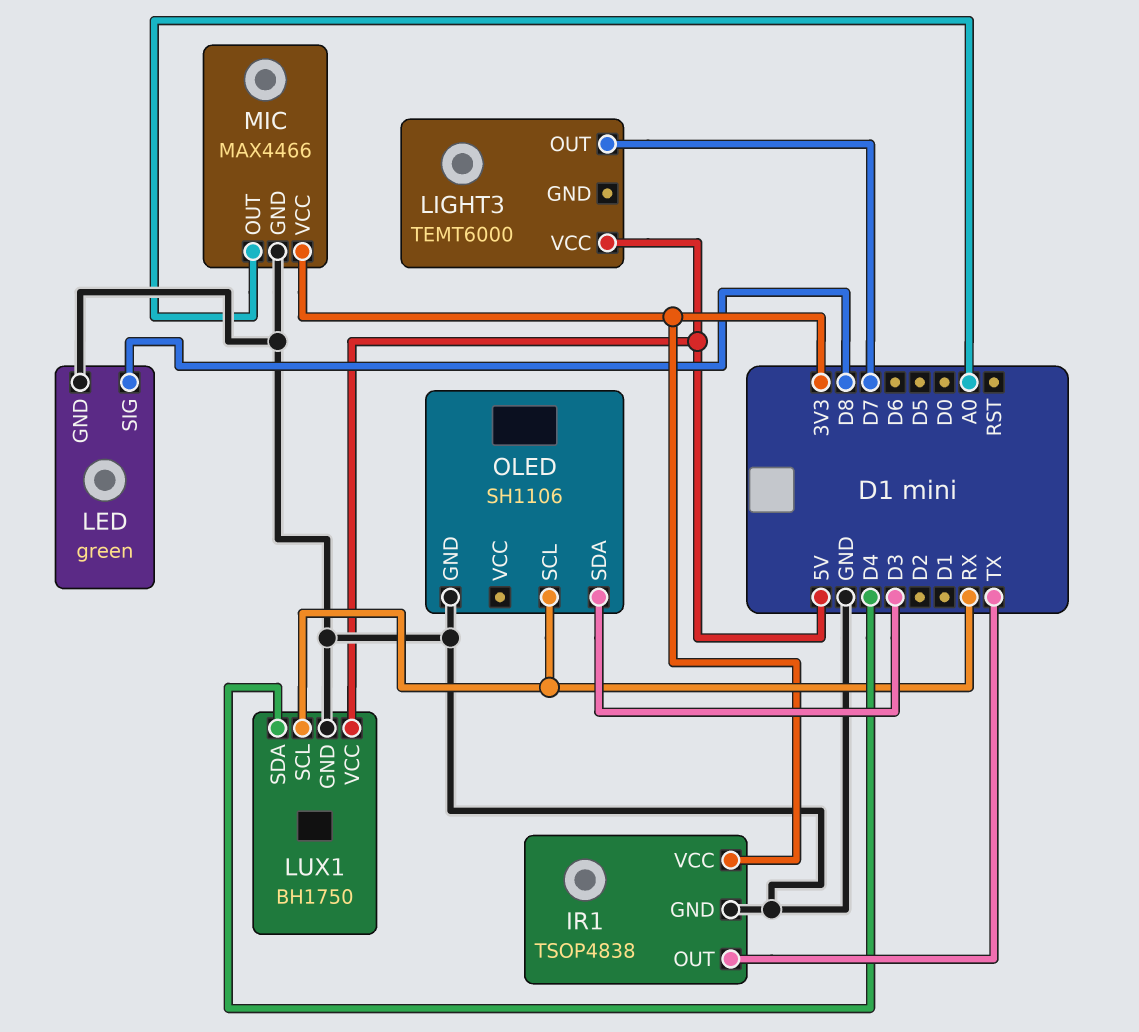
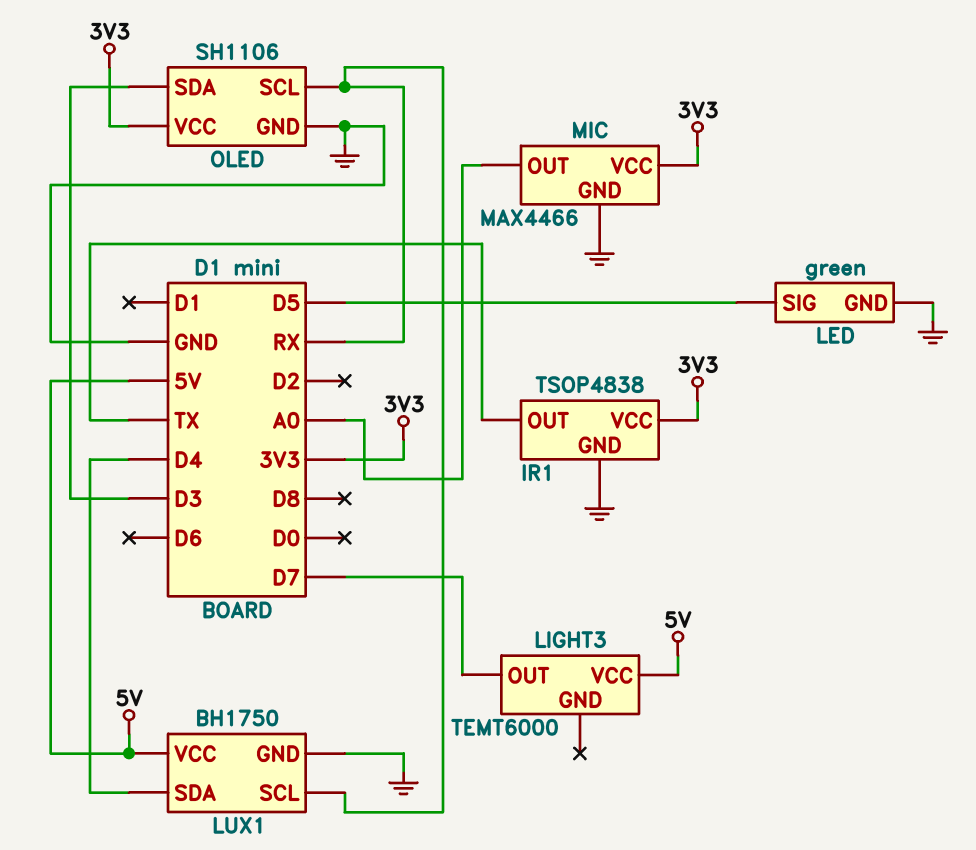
LED pin SIG: D8 -> D5
OLED pin VCC: none -> 3V3

